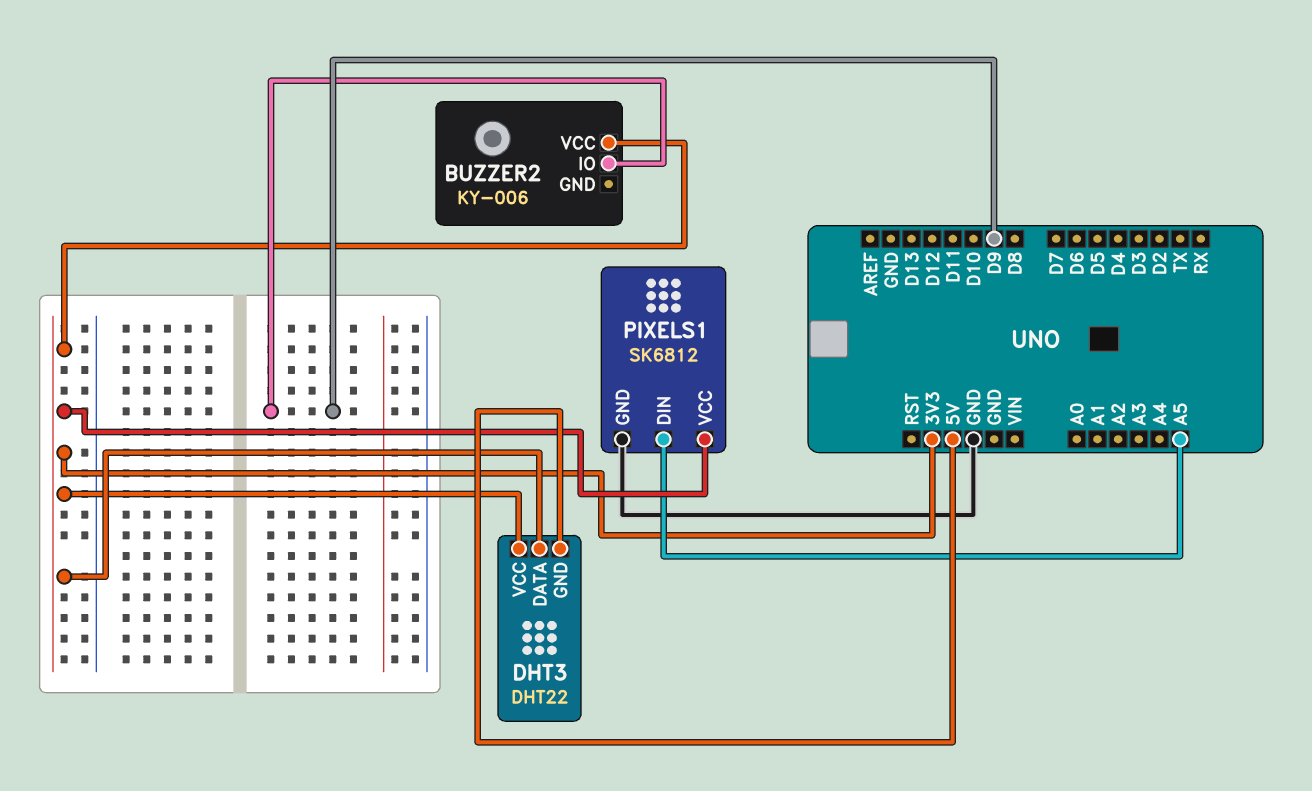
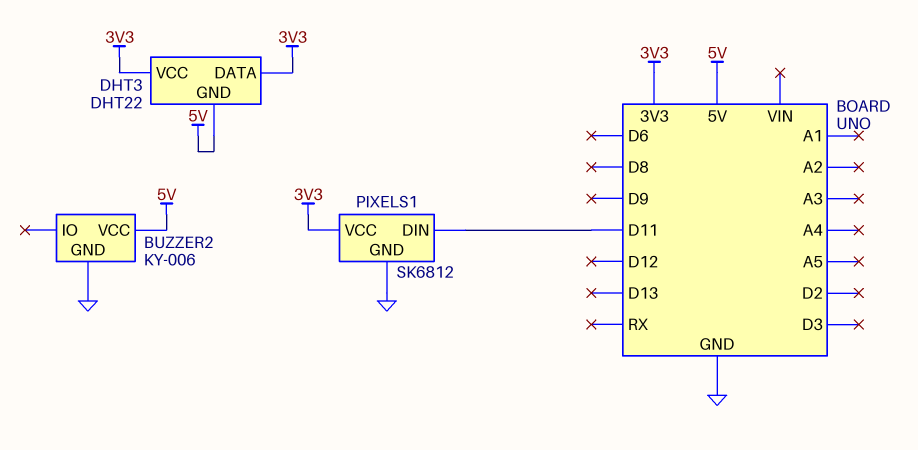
BUZZER2 pin GND: none -> GND
BUZZER2 pin IO: D9 -> none
BUZZER2 pin VCC: 3V3 -> 5V
PIXELS1 pin DIN: A5 -> D11

